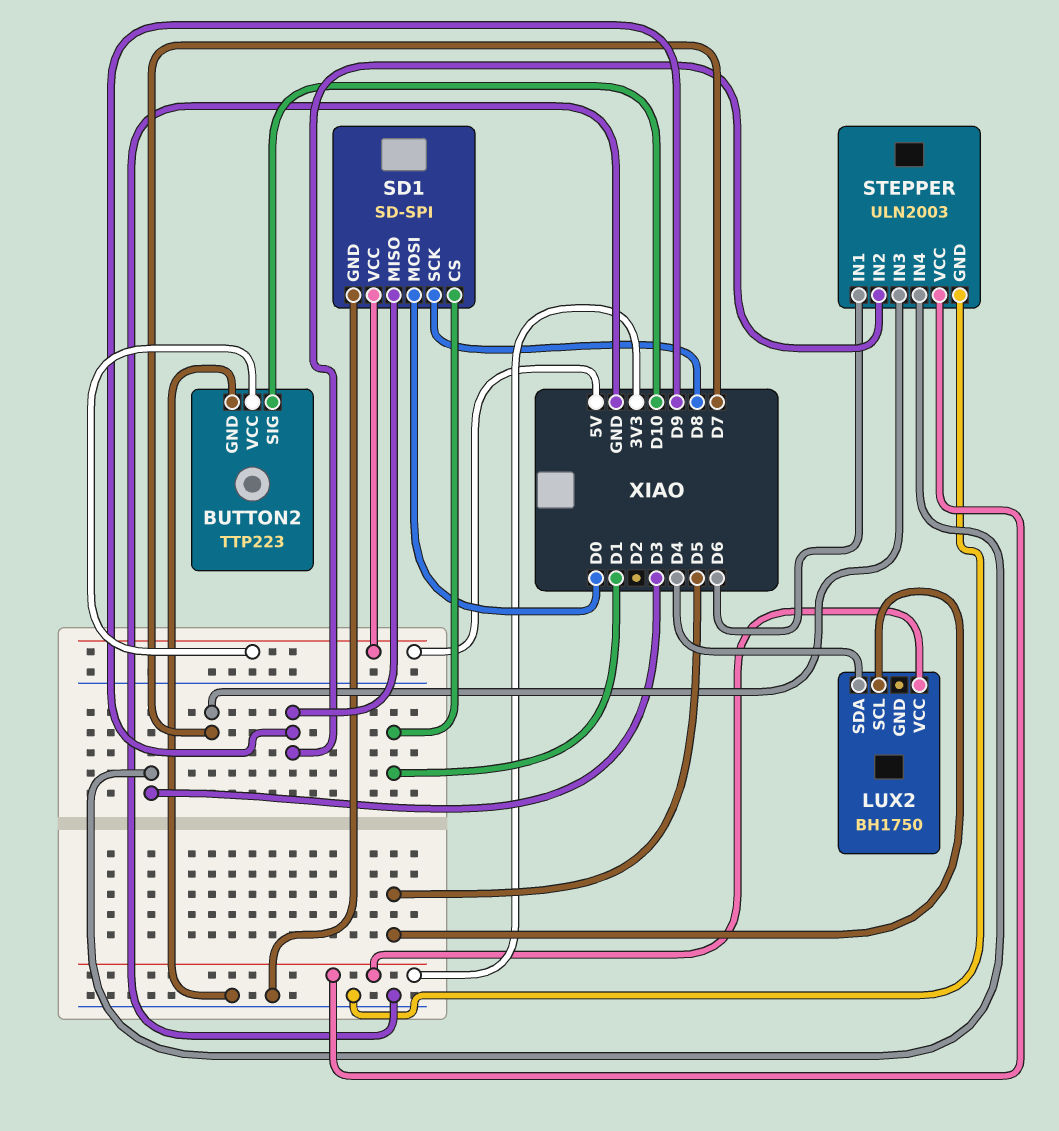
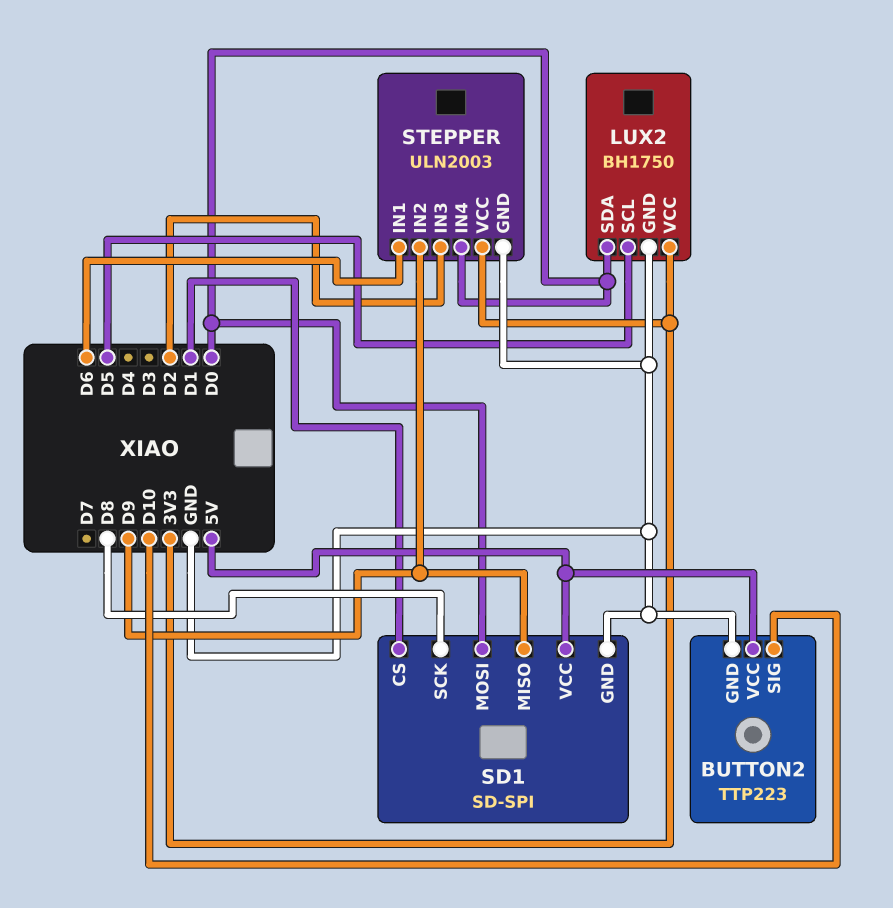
LUX2 pin GND: none -> GND
LUX2 pin SDA: D4 -> D0
STEPPER pin IN3: D7 -> D2
STEPPER pin IN4: D3 -> D0

